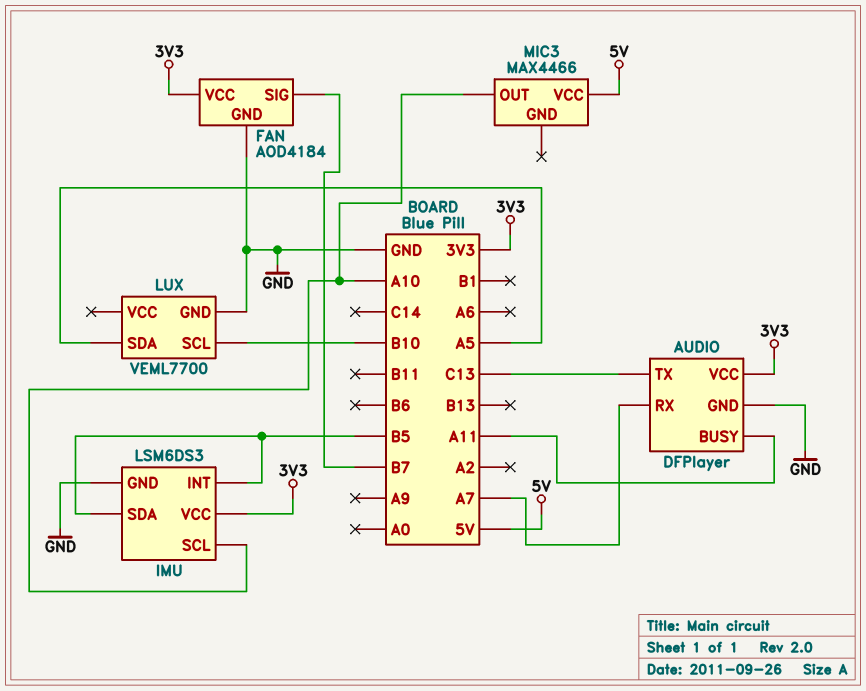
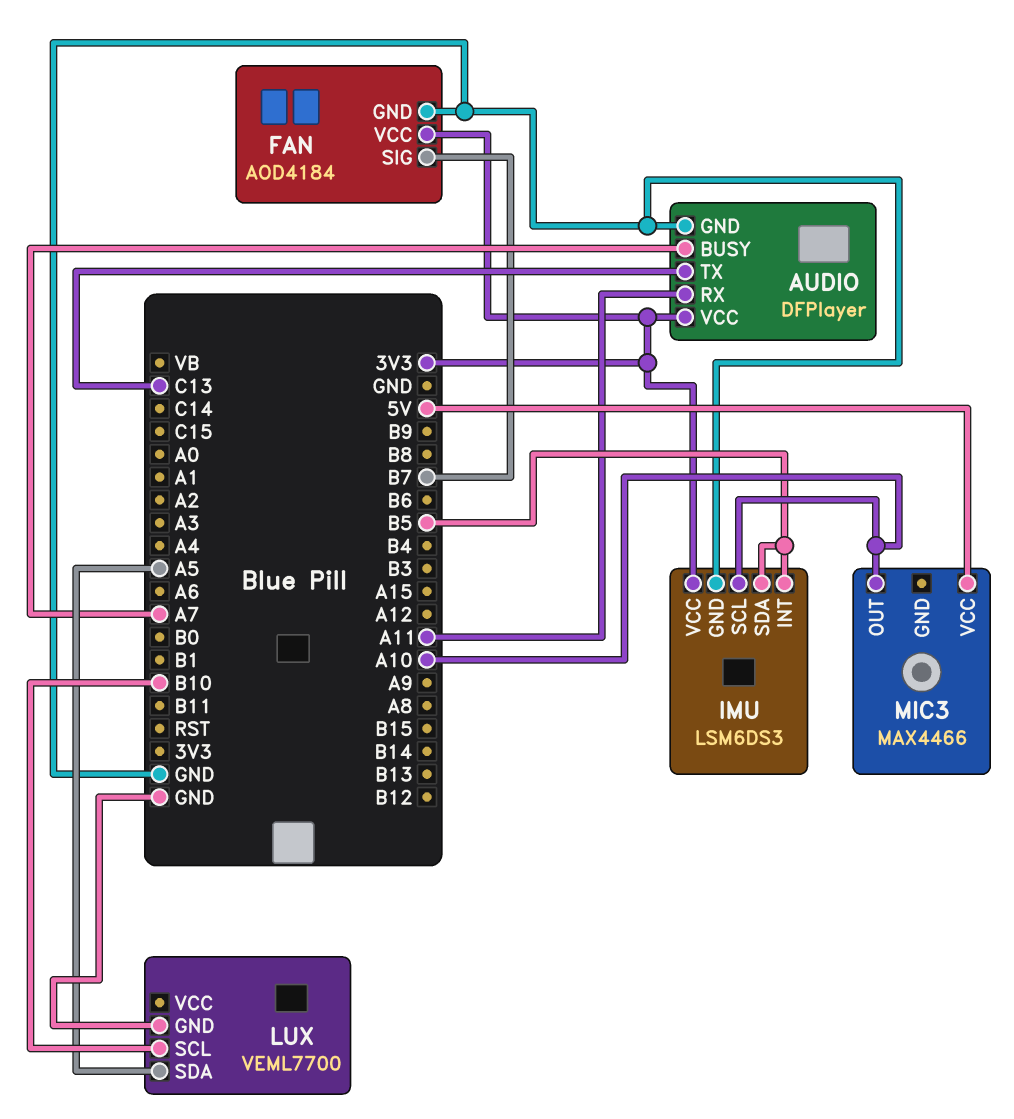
AUDIO pin BUSY: A11 -> A7
AUDIO pin RX: A7 -> A11

